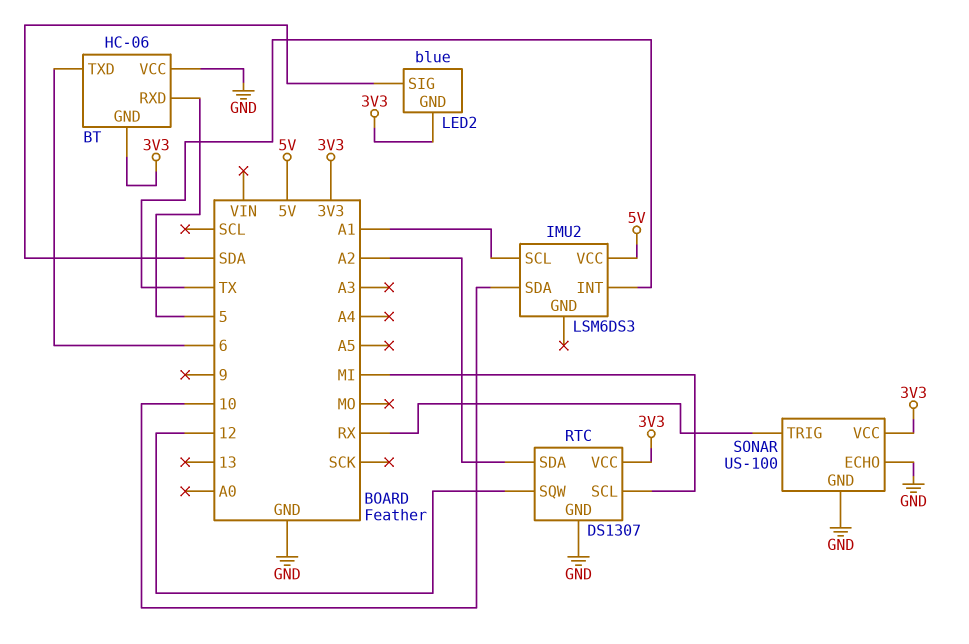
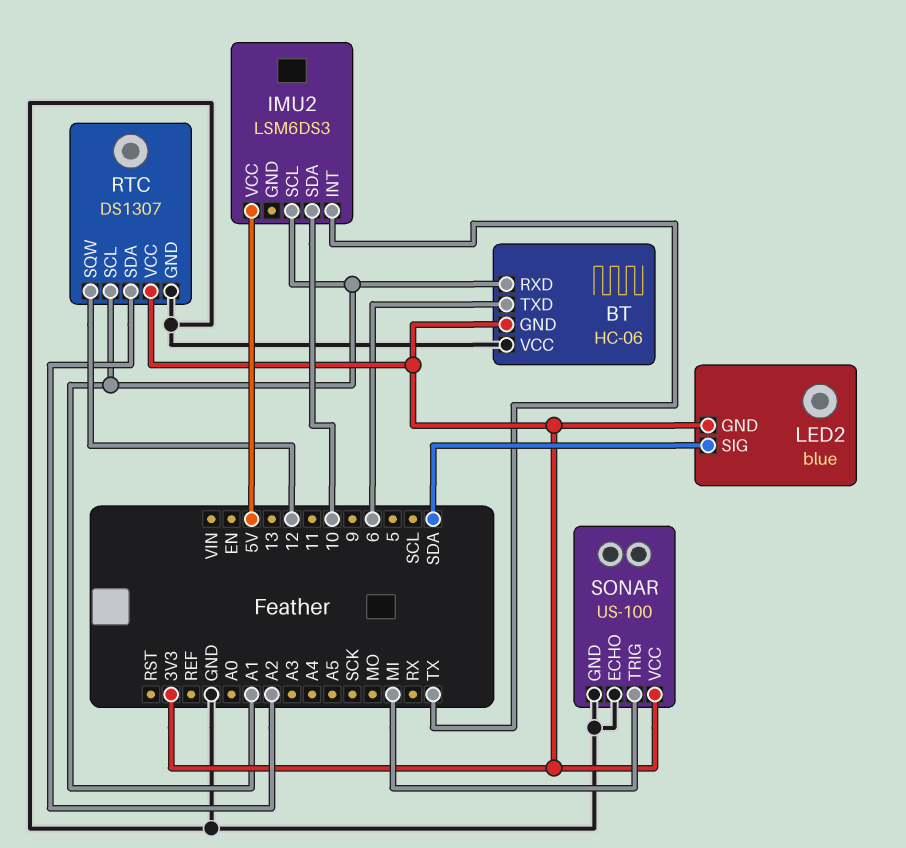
BT pin RXD: 5 -> A1
RTC pin SCL: MI -> A1
SONAR pin TRIG: RX -> MI

